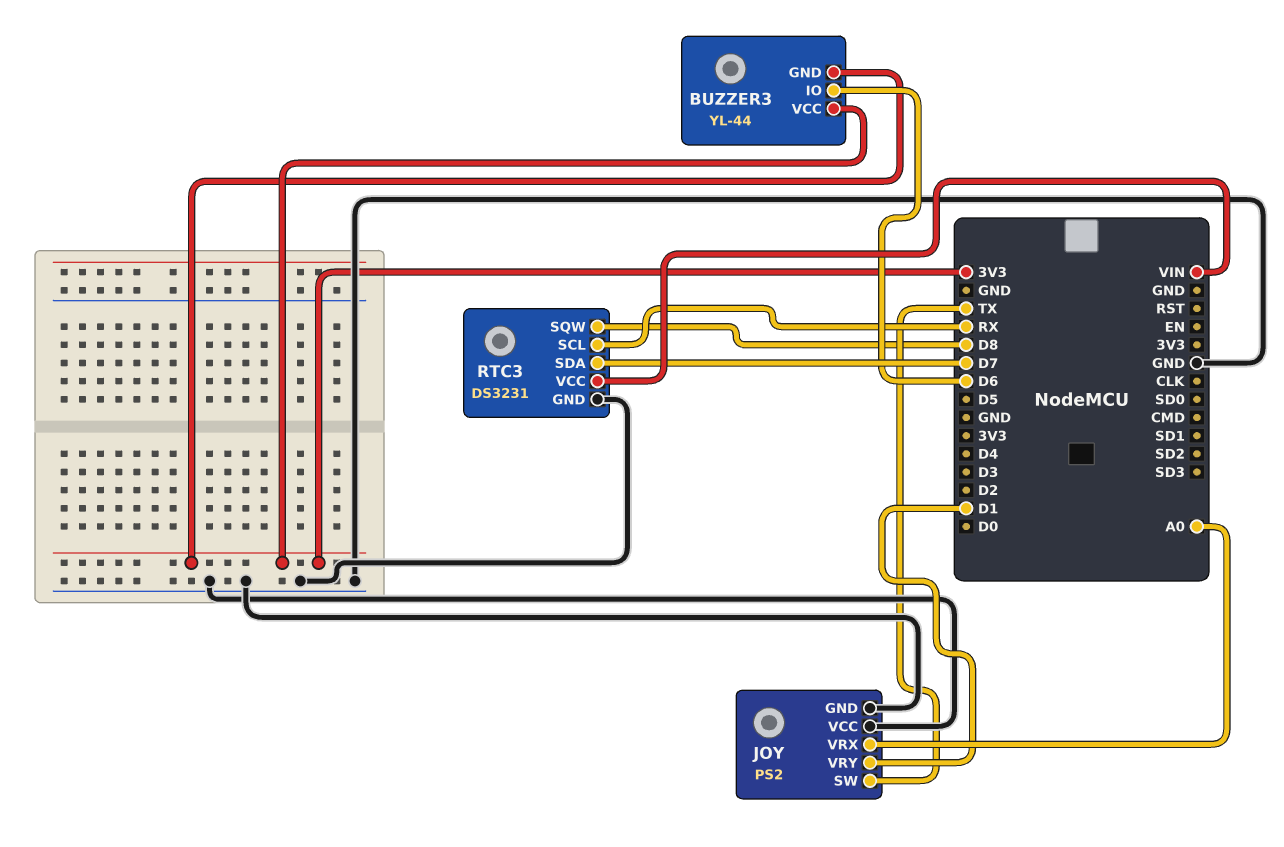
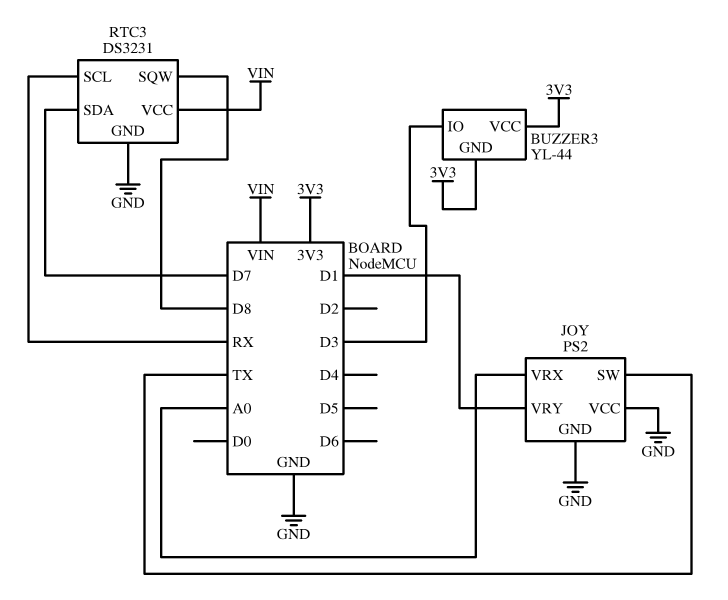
BUZZER3 pin IO: D6 -> D3

